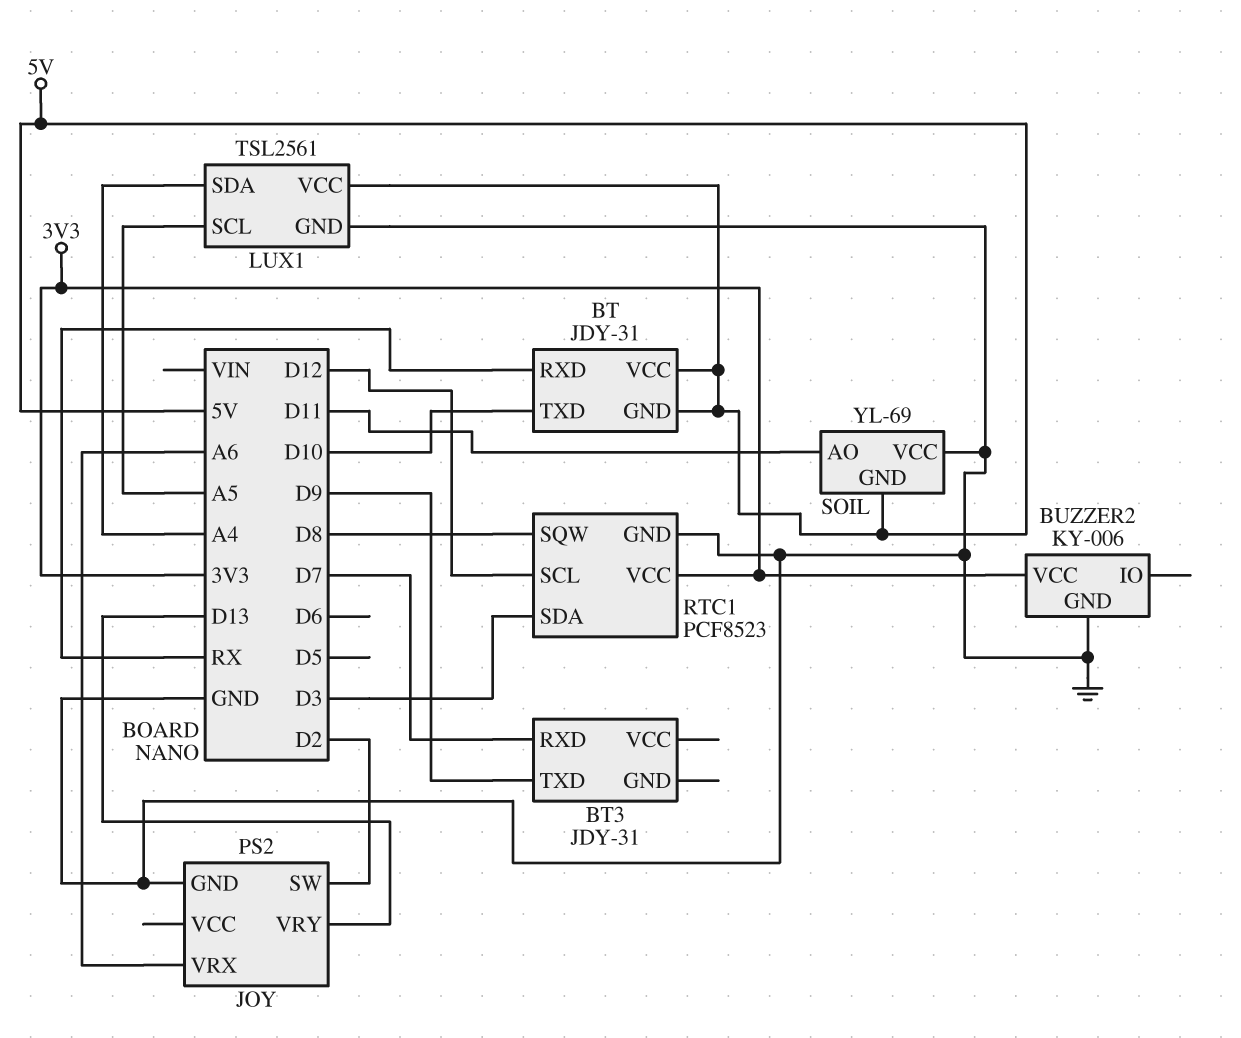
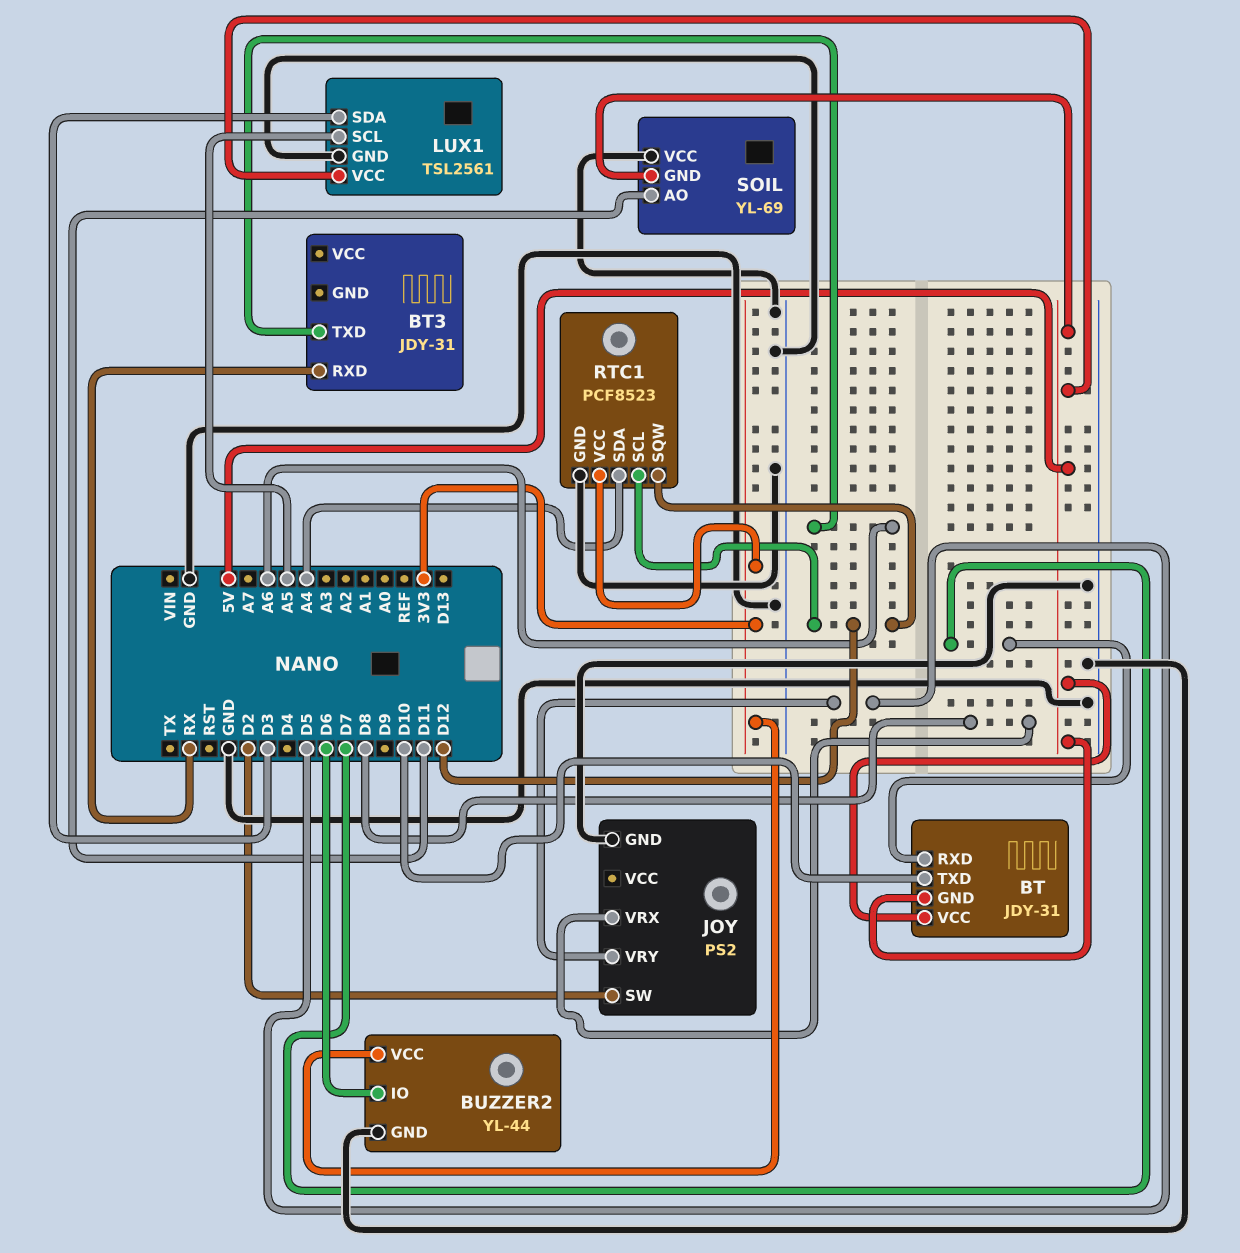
BT pin RXD: RX -> D7
BT3 pin RXD: D7 -> RX
BT3 pin TXD: D9 -> A6
BUZZER2: KY-006 -> YL-44
BUZZER2 pin IO: none -> D6
JOY pin VRX: A6 -> D8
JOY pin VRY: D13 -> D5
LUX1 pin SDA: A4 -> D3
RTC1 pin SDA: D3 -> A4
RTC1 pin SQW: D8 -> D12

